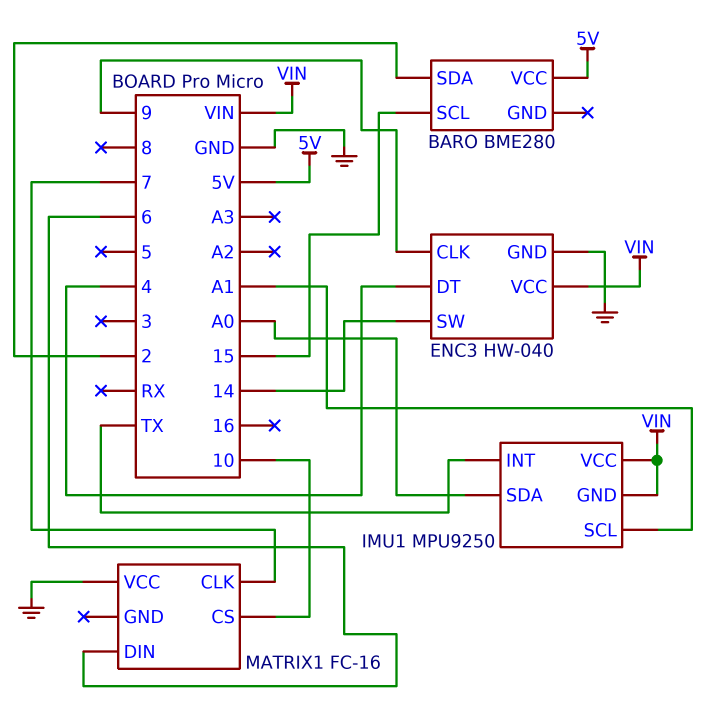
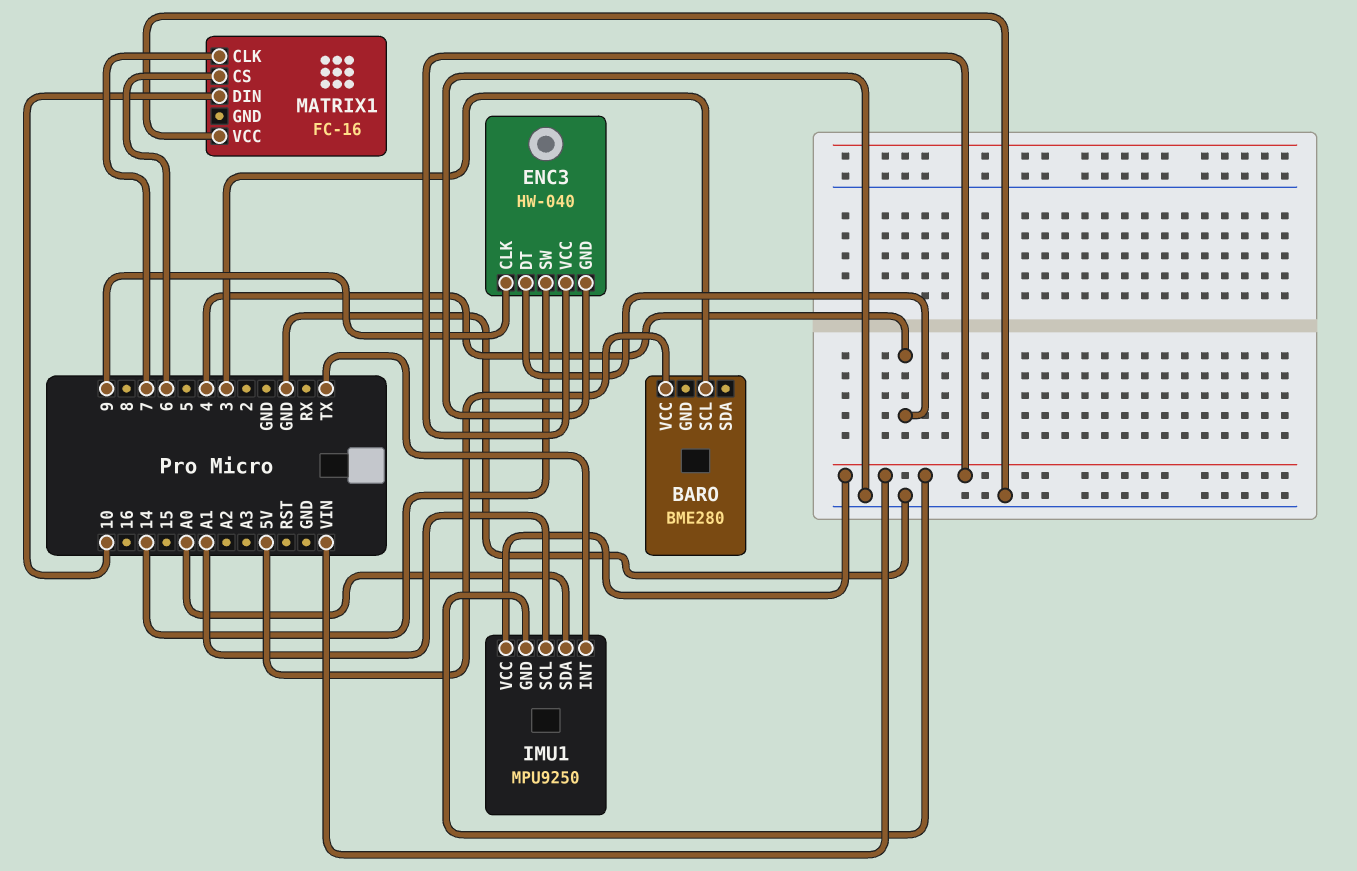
BARO pin SCL: 15 -> 3
BARO pin SDA: 2 -> none
MATRIX1 pin CS: 10 -> 6
MATRIX1 pin DIN: 6 -> 10

